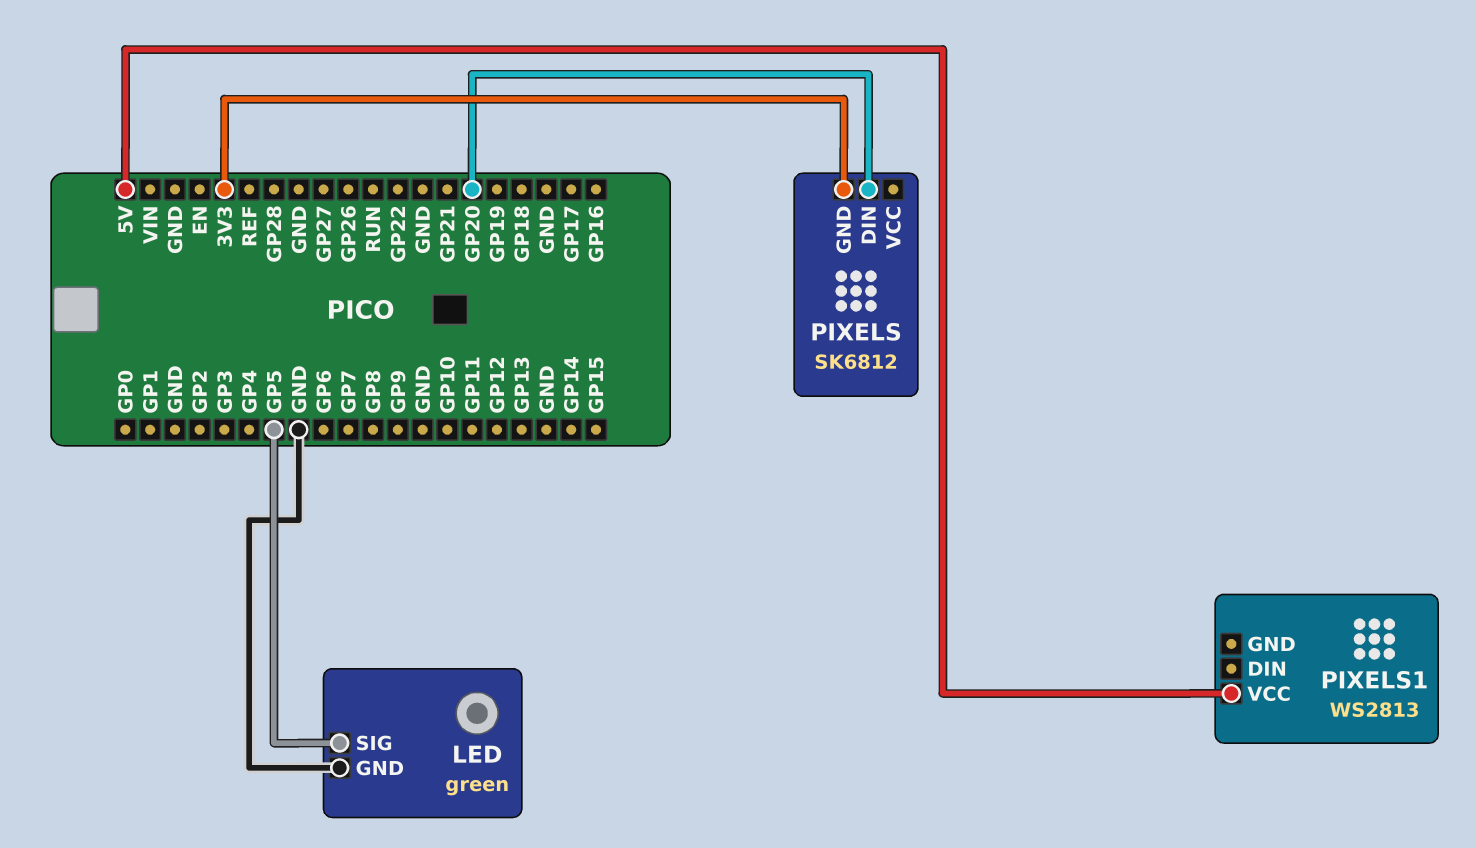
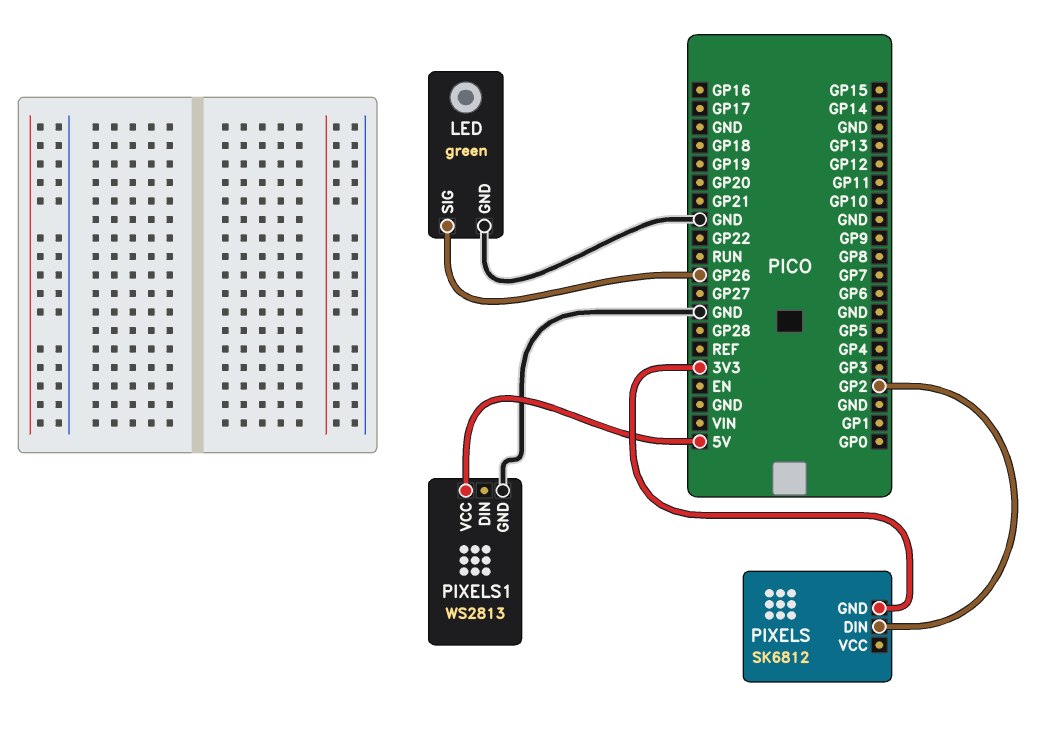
LED pin SIG: GP5 -> GP26
PIXELS pin DIN: GP20 -> GP2
PIXELS1 pin GND: none -> GND

